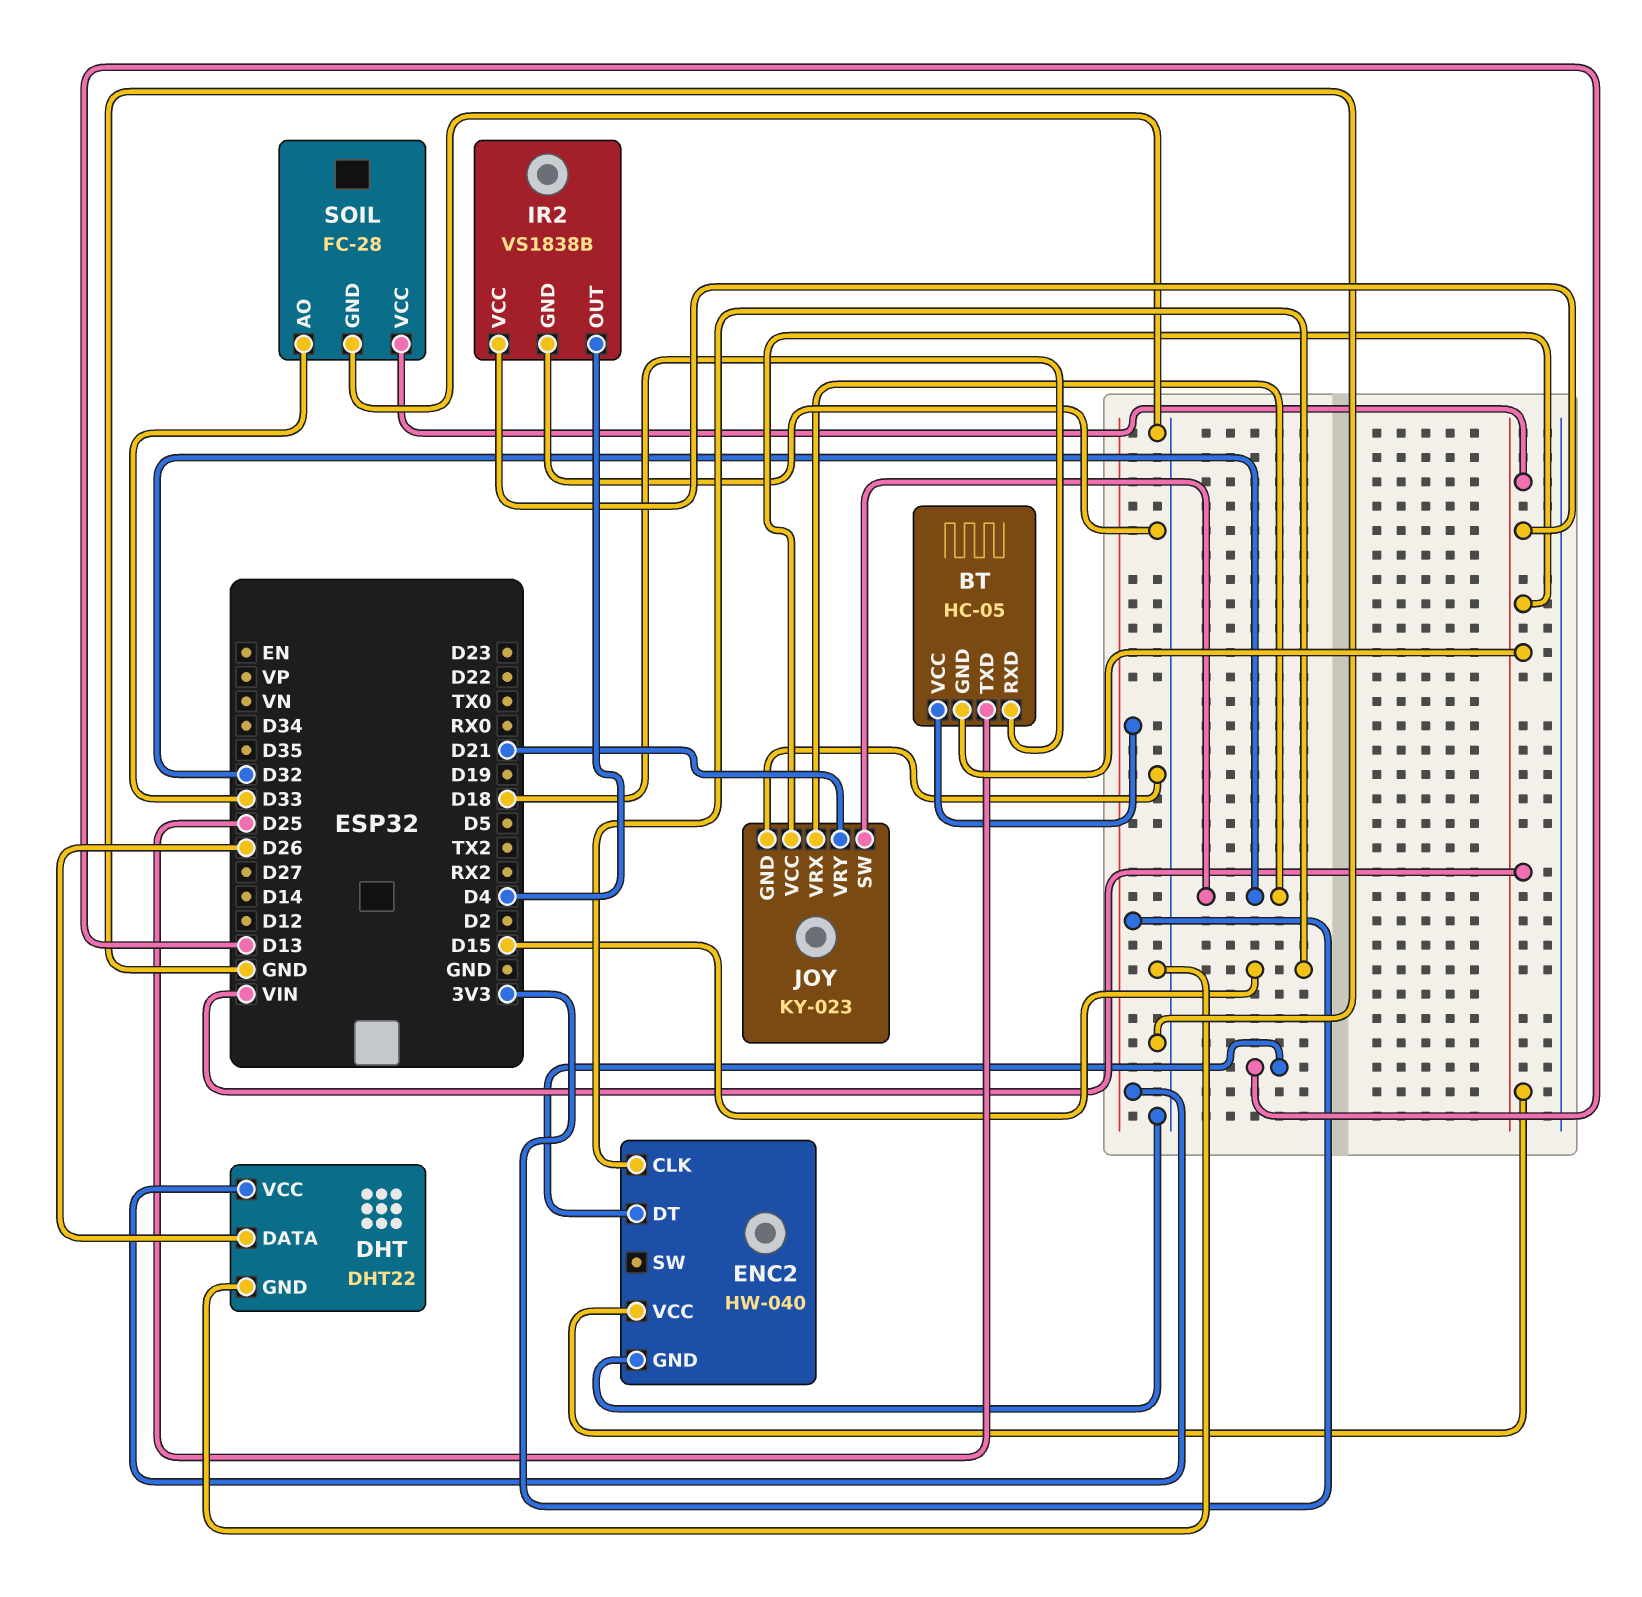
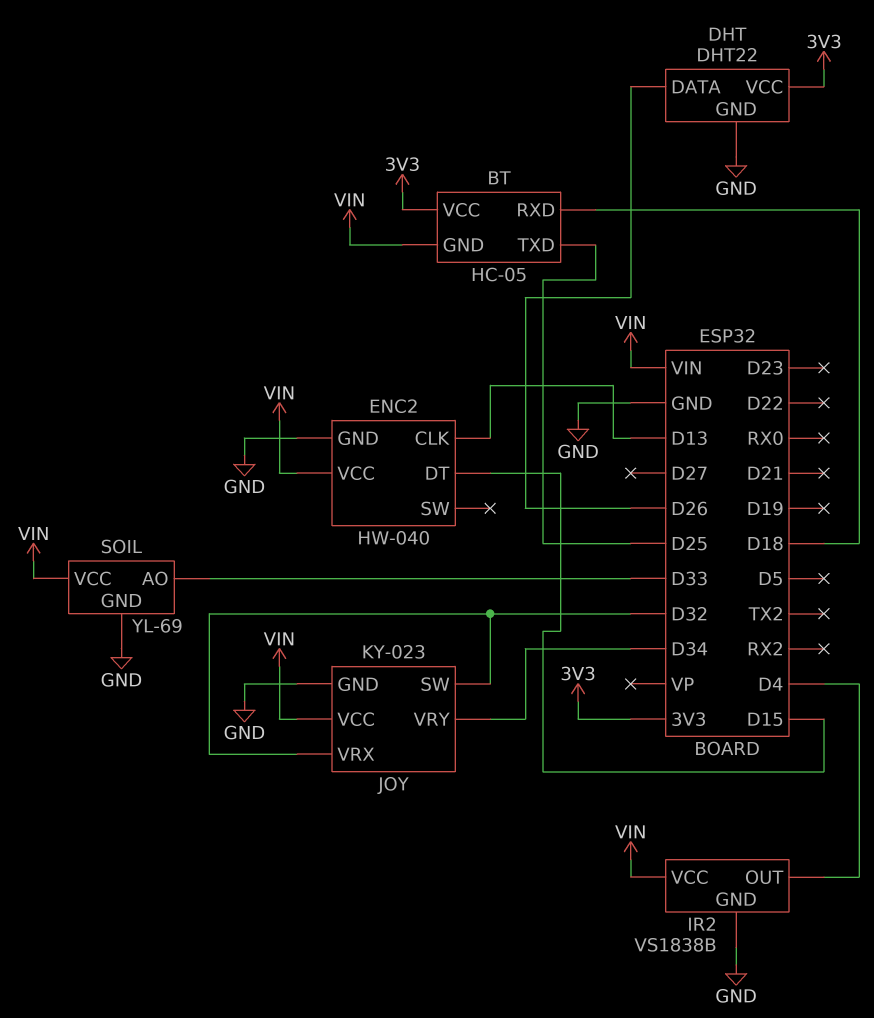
ENC2 pin CLK: D15 -> D13
ENC2 pin DT: D13 -> D15
JOY pin VRY: D21 -> D34
SOIL: FC-28 -> YL-69

